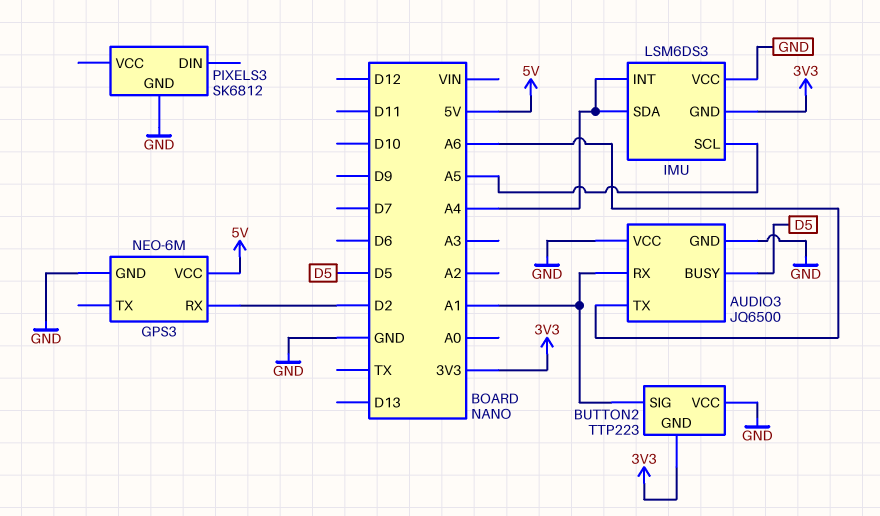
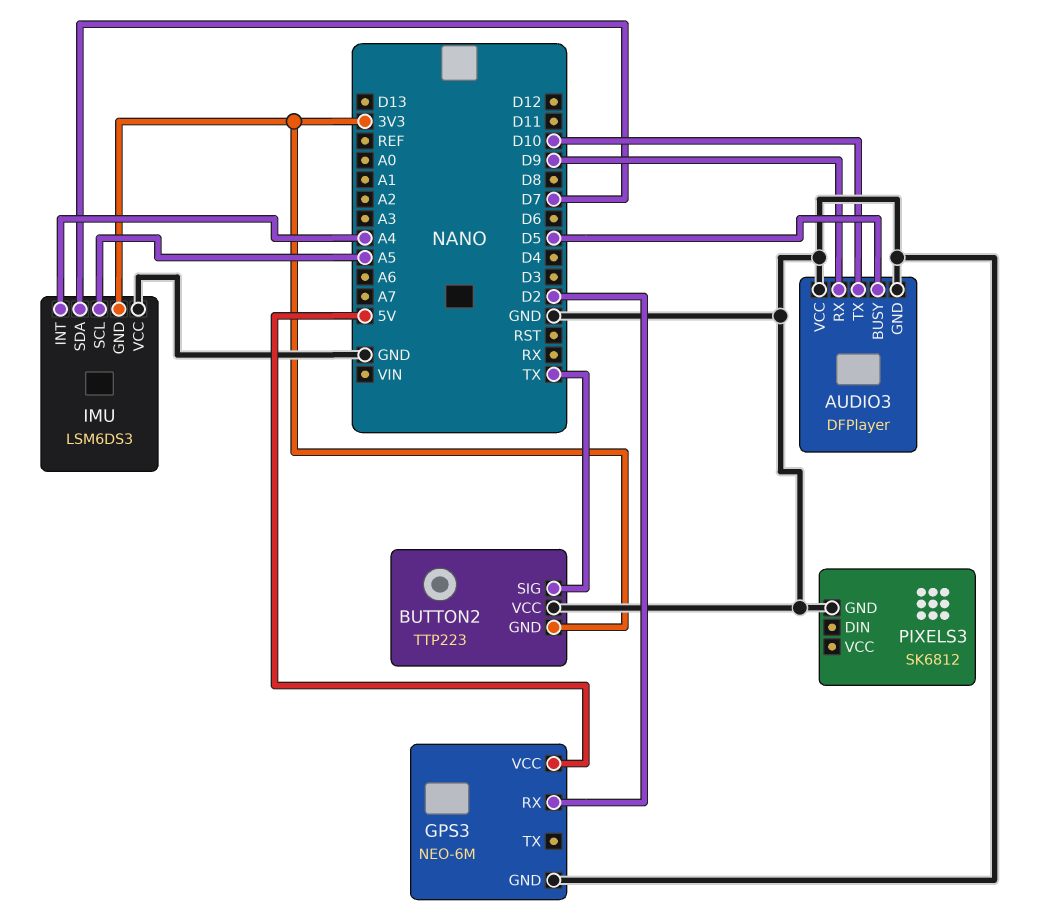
AUDIO3: JQ6500 -> DFPlayer
AUDIO3 pin RX: A1 -> D9
AUDIO3 pin TX: A6 -> D10
BUTTON2 pin SIG: A1 -> TX
IMU pin SDA: A4 -> D7

